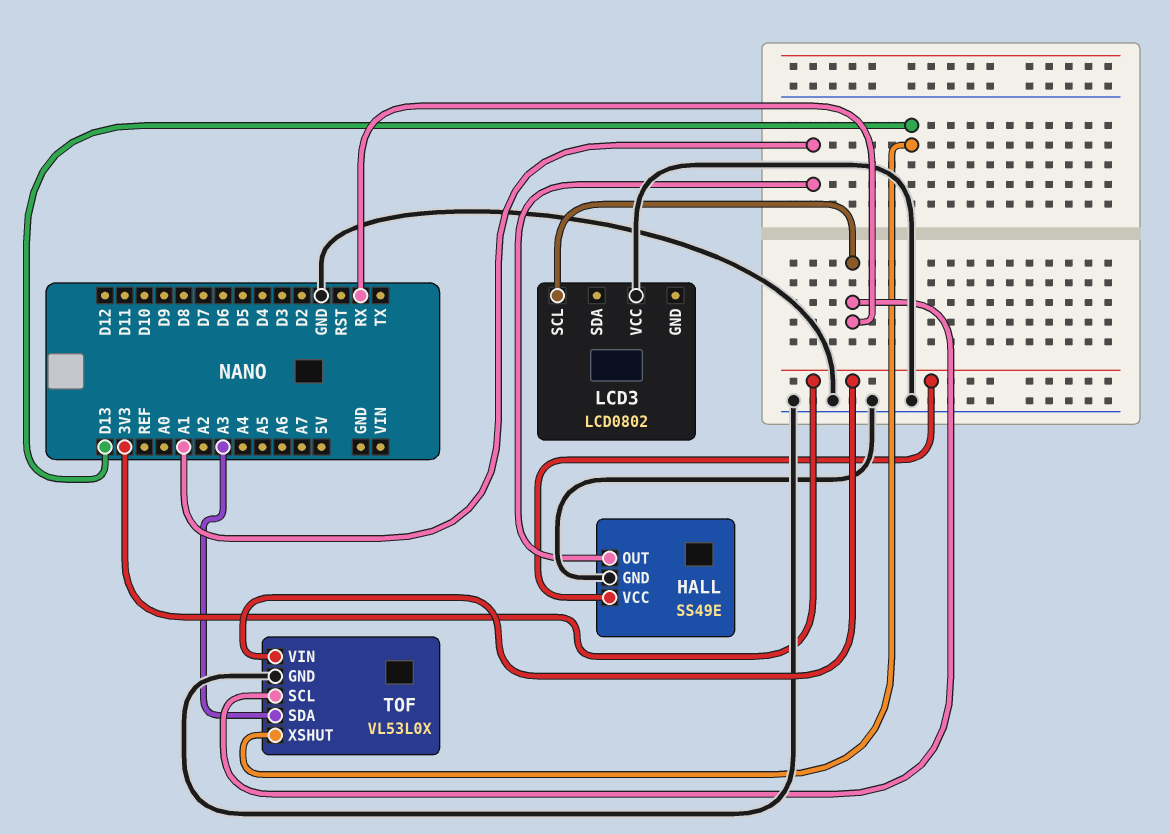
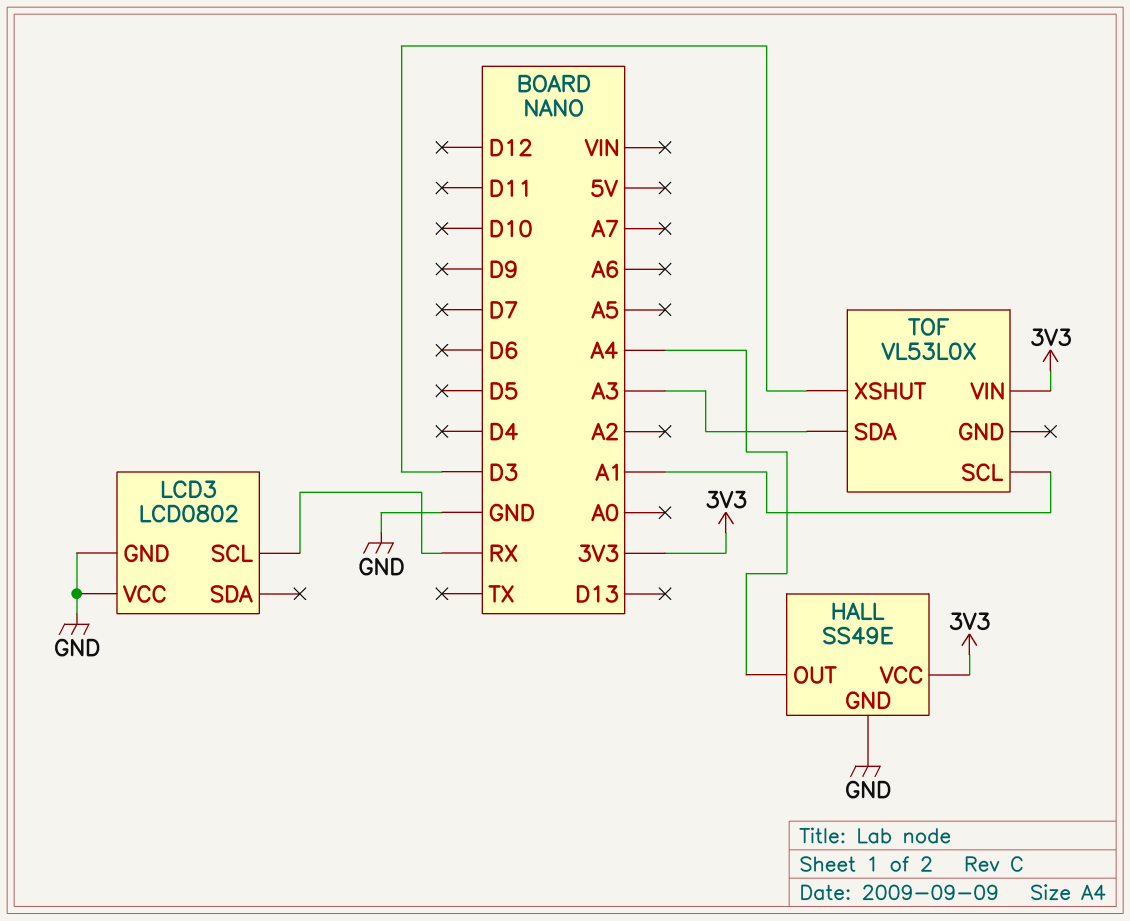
HALL pin OUT: A1 -> A4
LCD3 pin GND: none -> GND
TOF pin GND: GND -> none
TOF pin SCL: RX -> A1
TOF pin XSHUT: D13 -> D3

